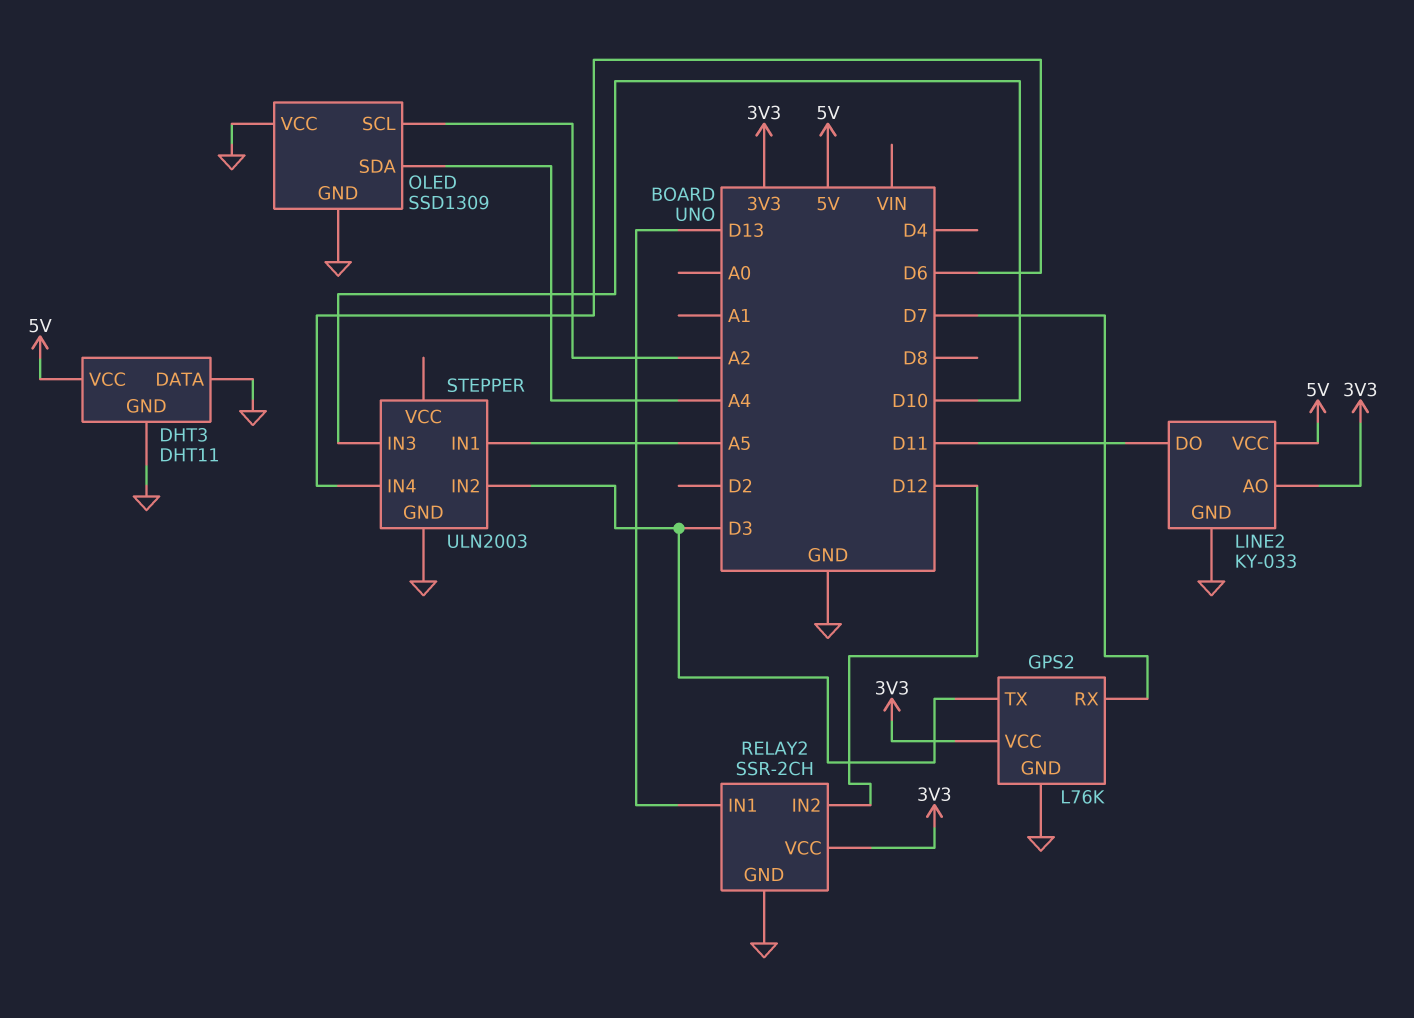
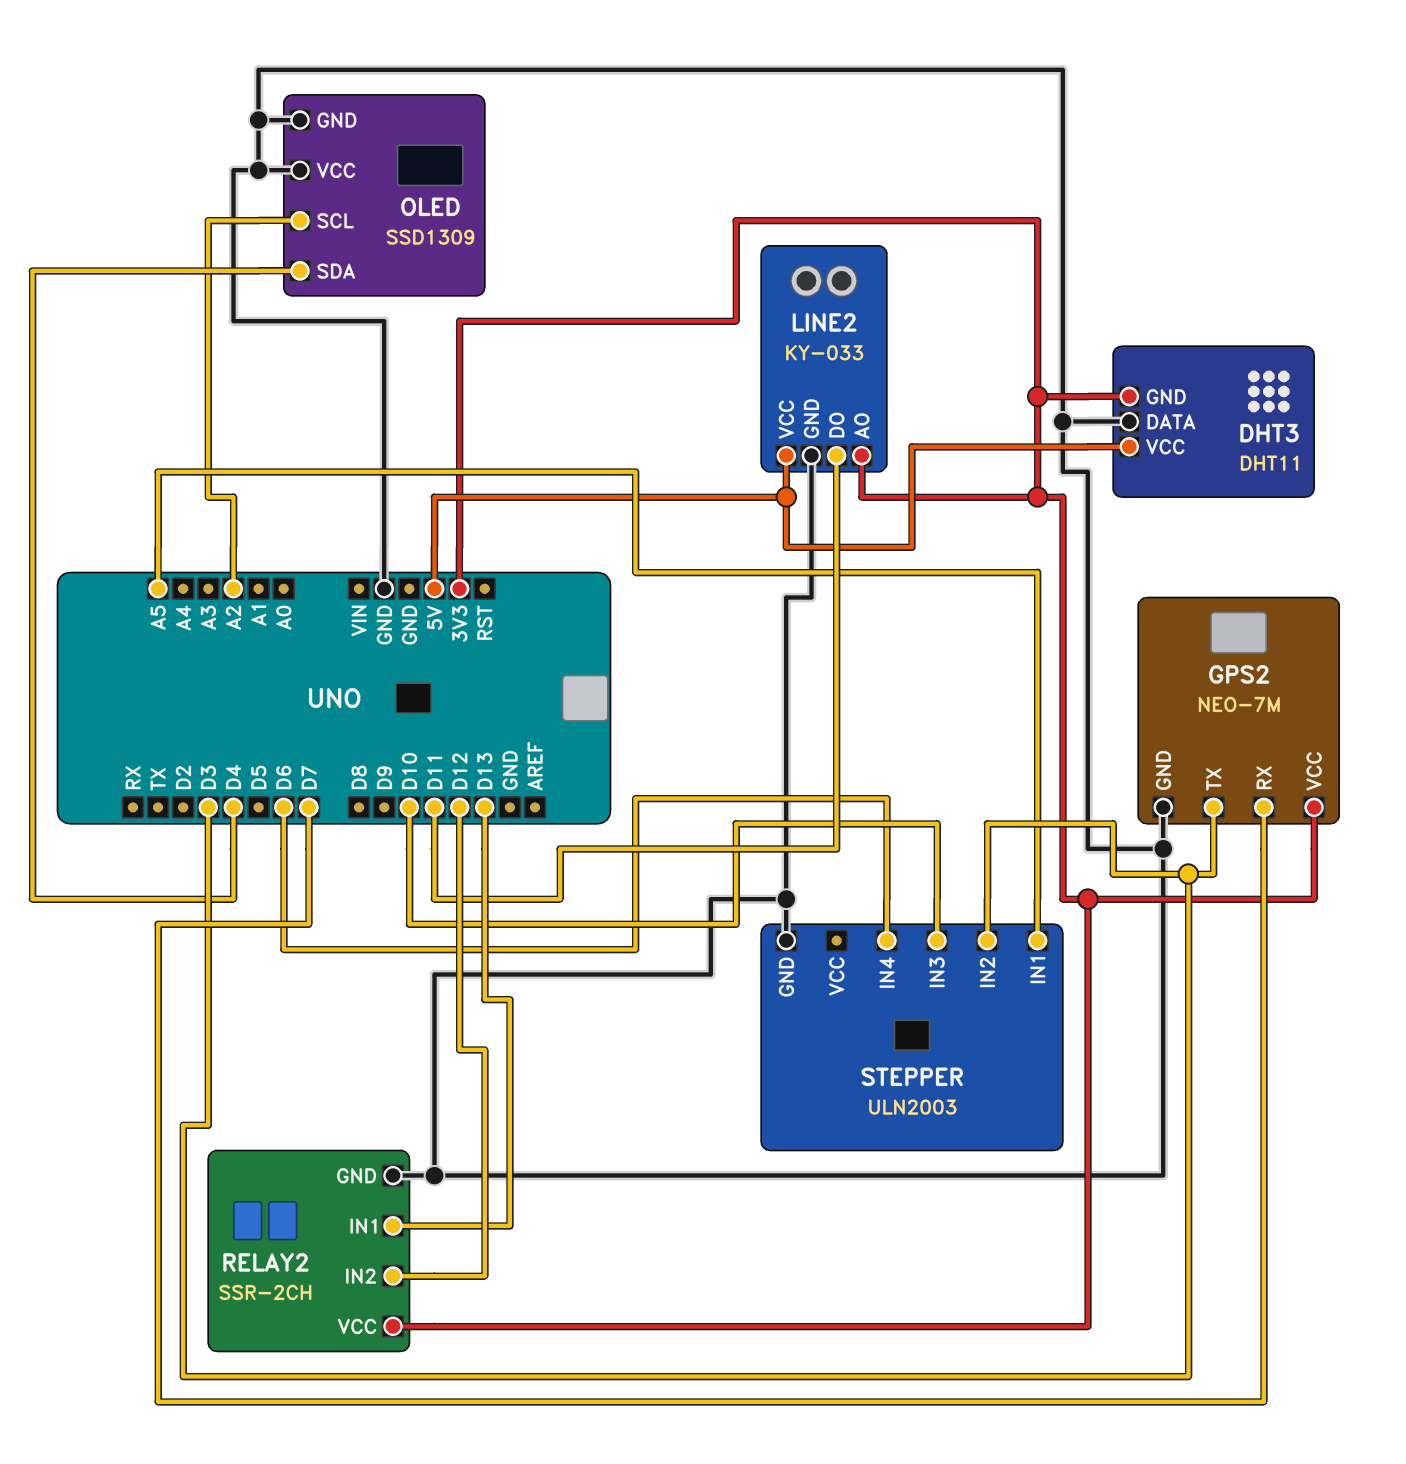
DHT3 pin GND: GND -> 3V3
GPS2: L76K -> NEO-7M
OLED pin SDA: A4 -> D4

